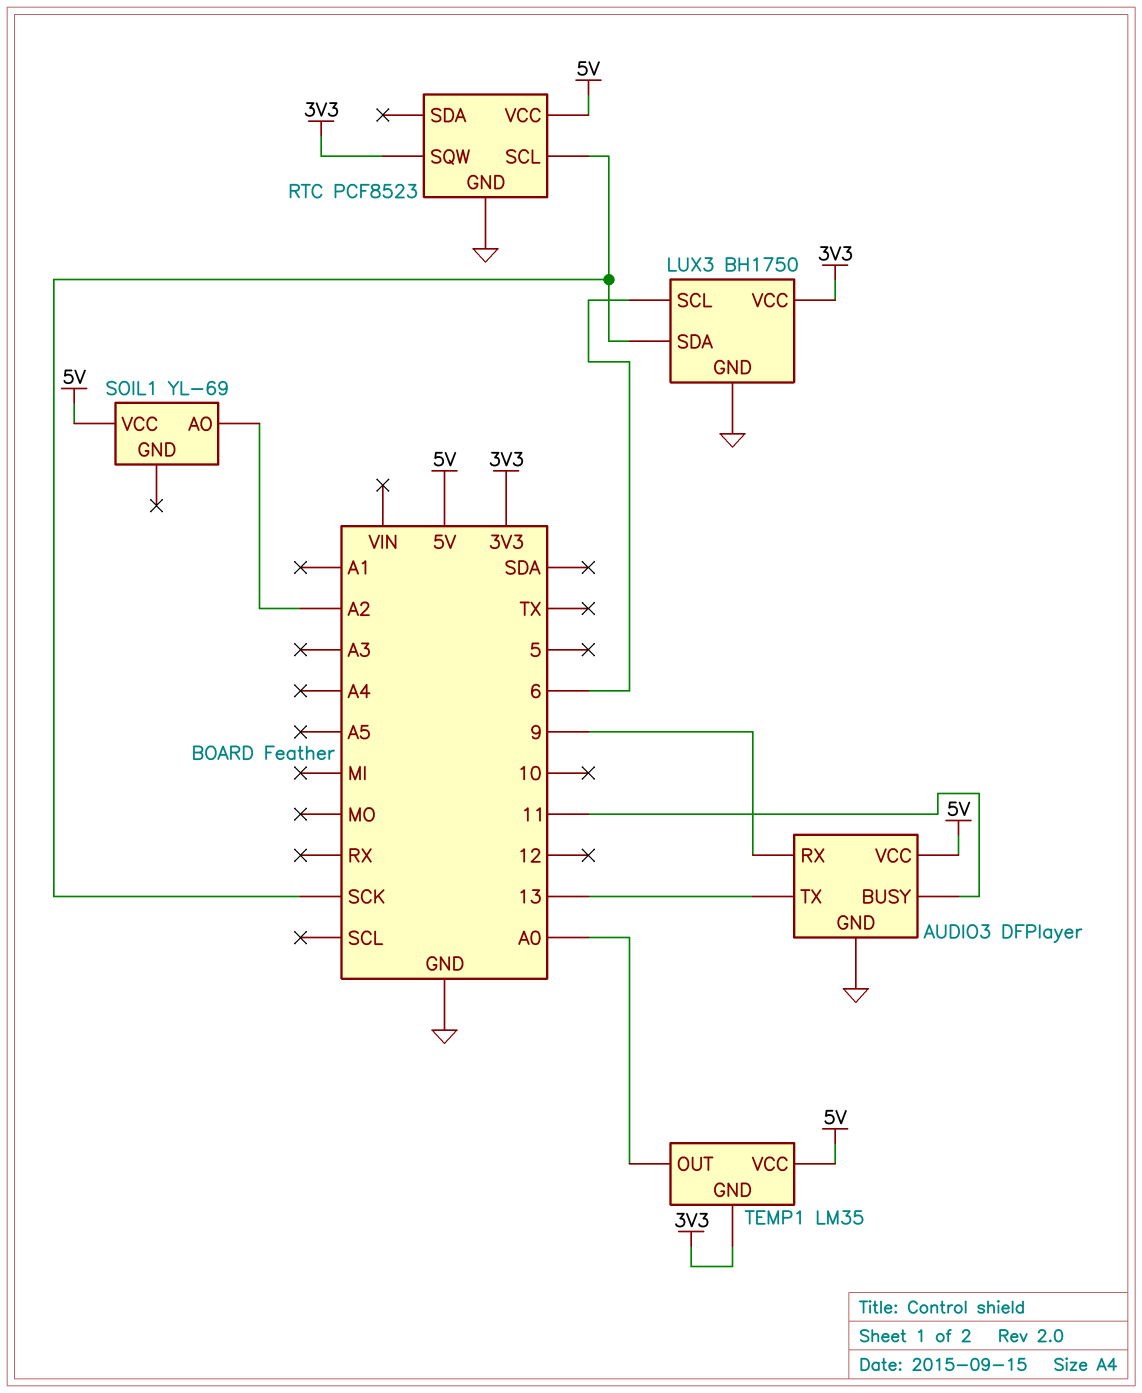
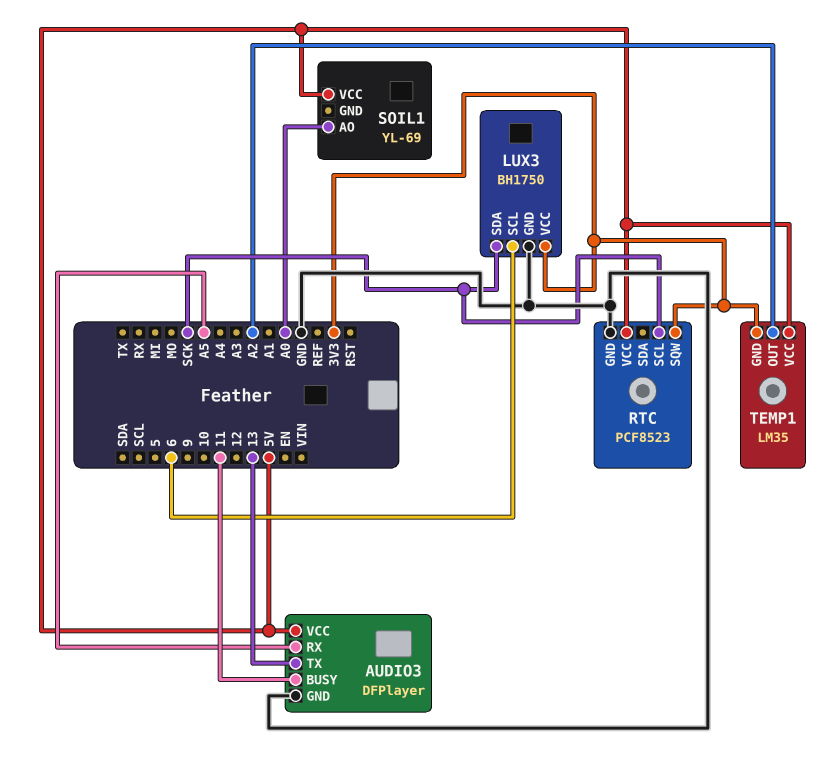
AUDIO3 pin RX: 9 -> A5
SOIL1 pin AO: A2 -> A0
TEMP1 pin OUT: A0 -> A2

